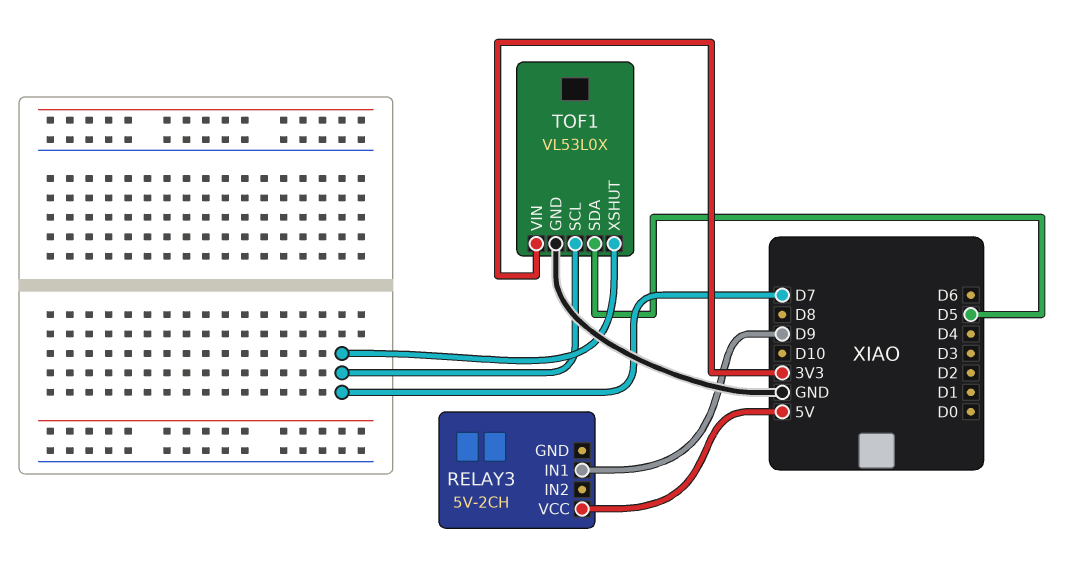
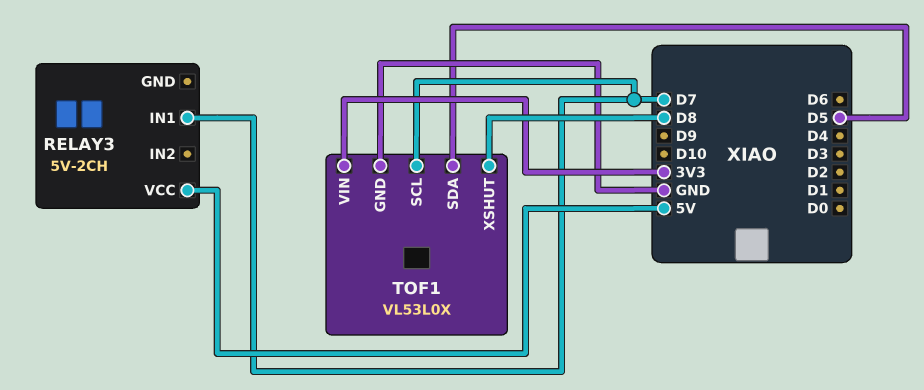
RELAY3 pin IN1: D9 -> D7
TOF1 pin XSHUT: D7 -> D8

